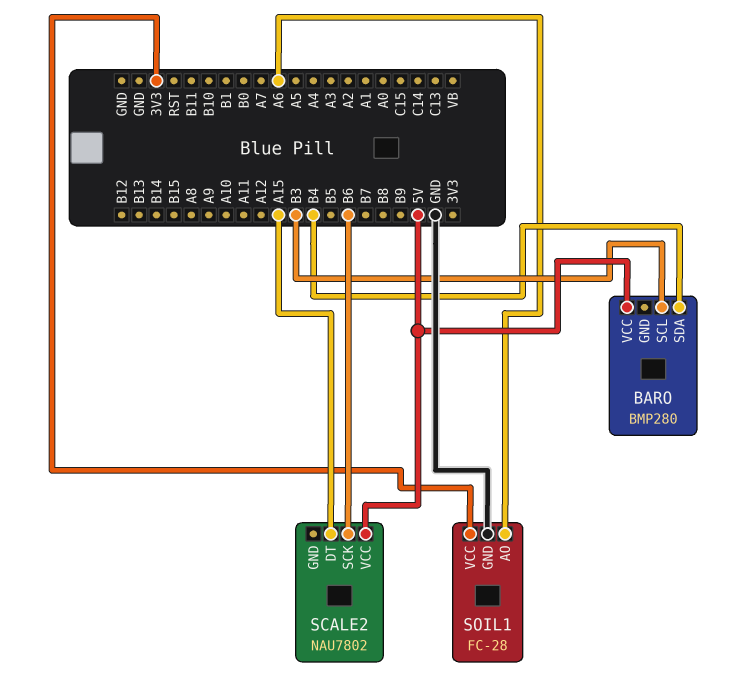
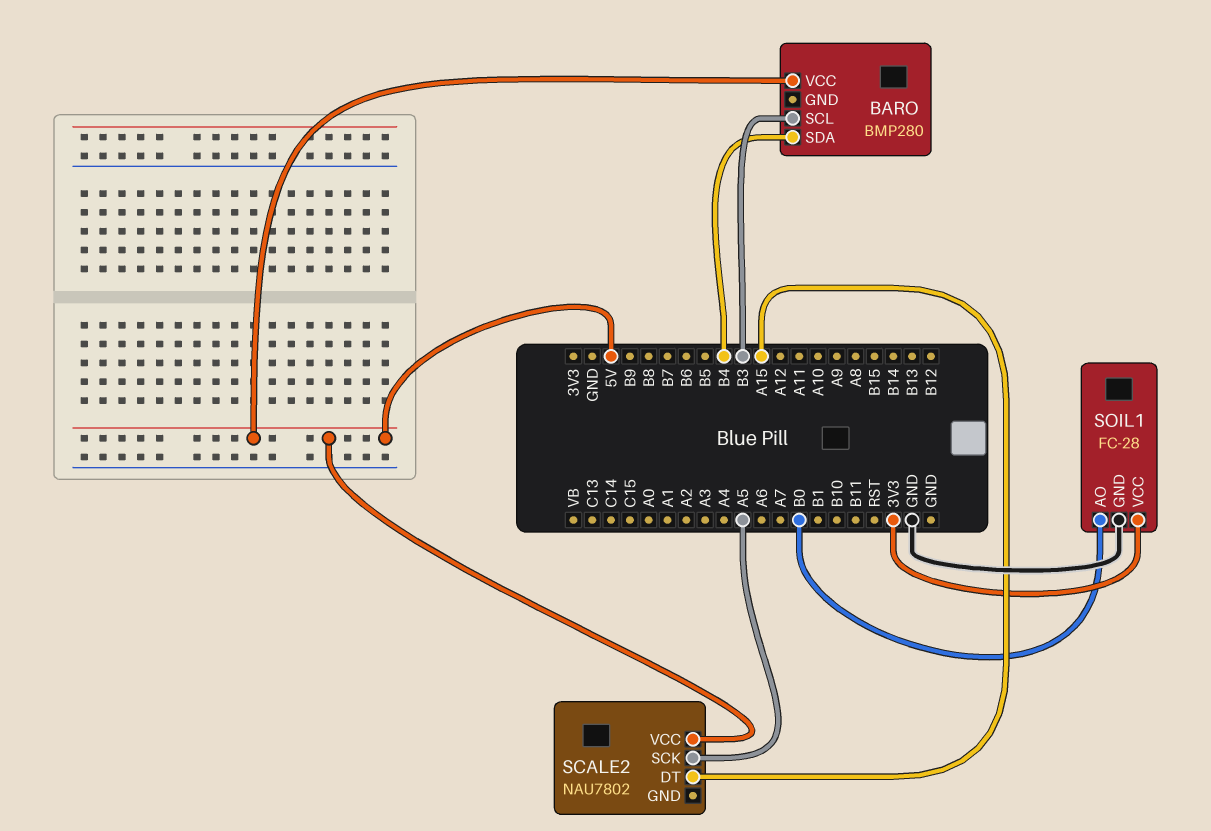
SCALE2 pin SCK: B6 -> A5
SOIL1 pin AO: A6 -> B0

